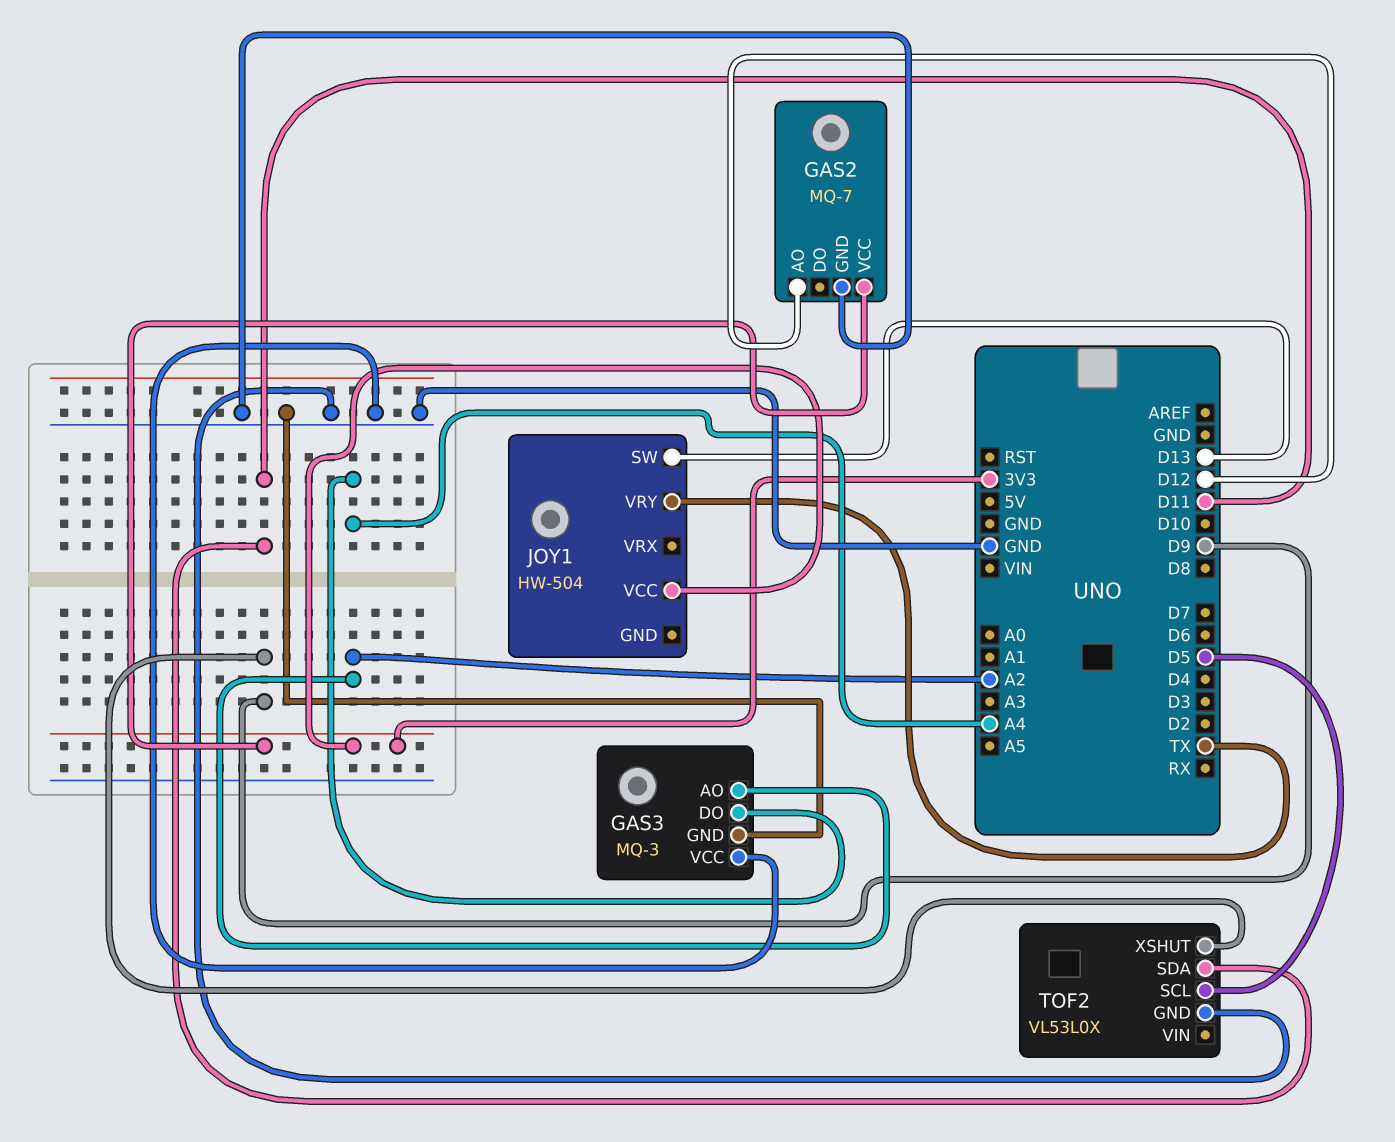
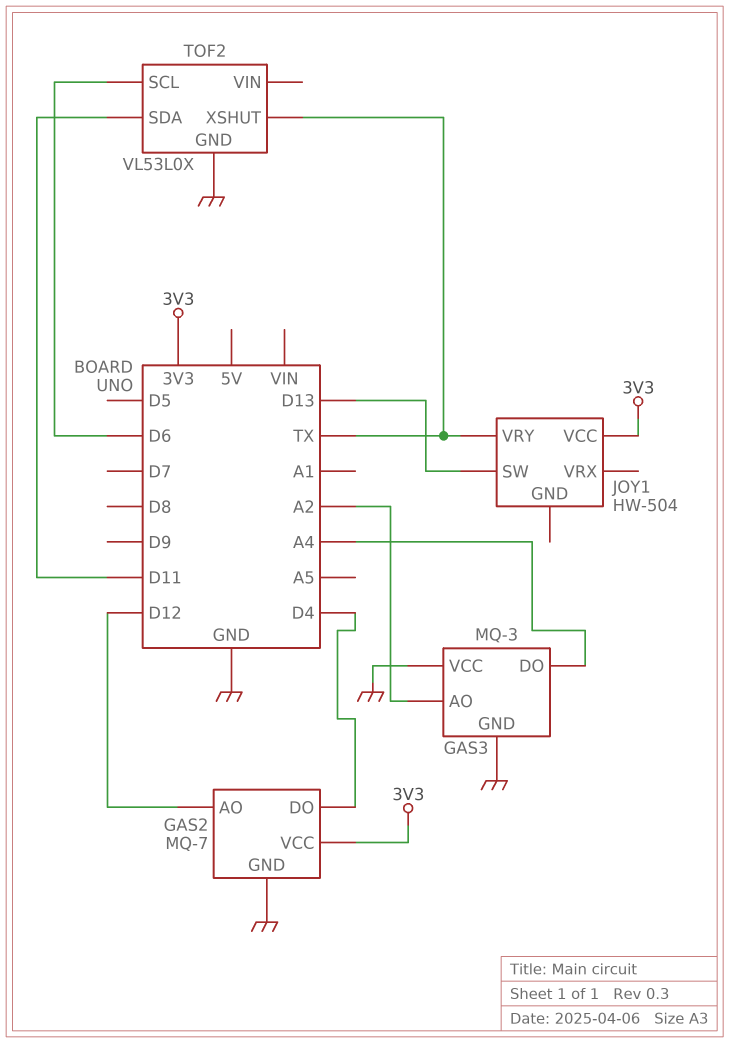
GAS2 pin DO: none -> D4
TOF2 pin SCL: D5 -> D6
TOF2 pin XSHUT: D9 -> TX

